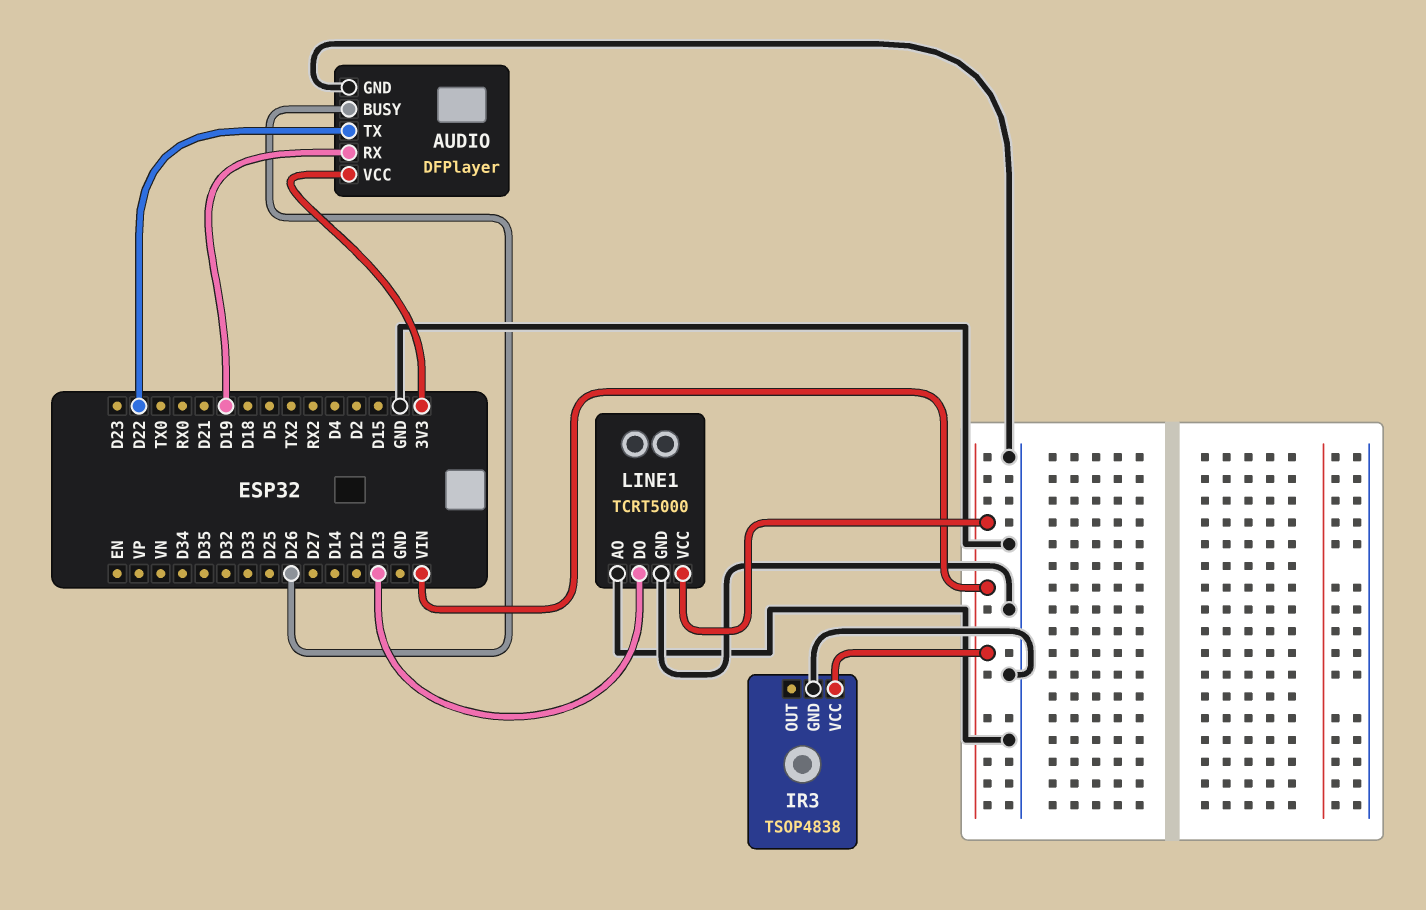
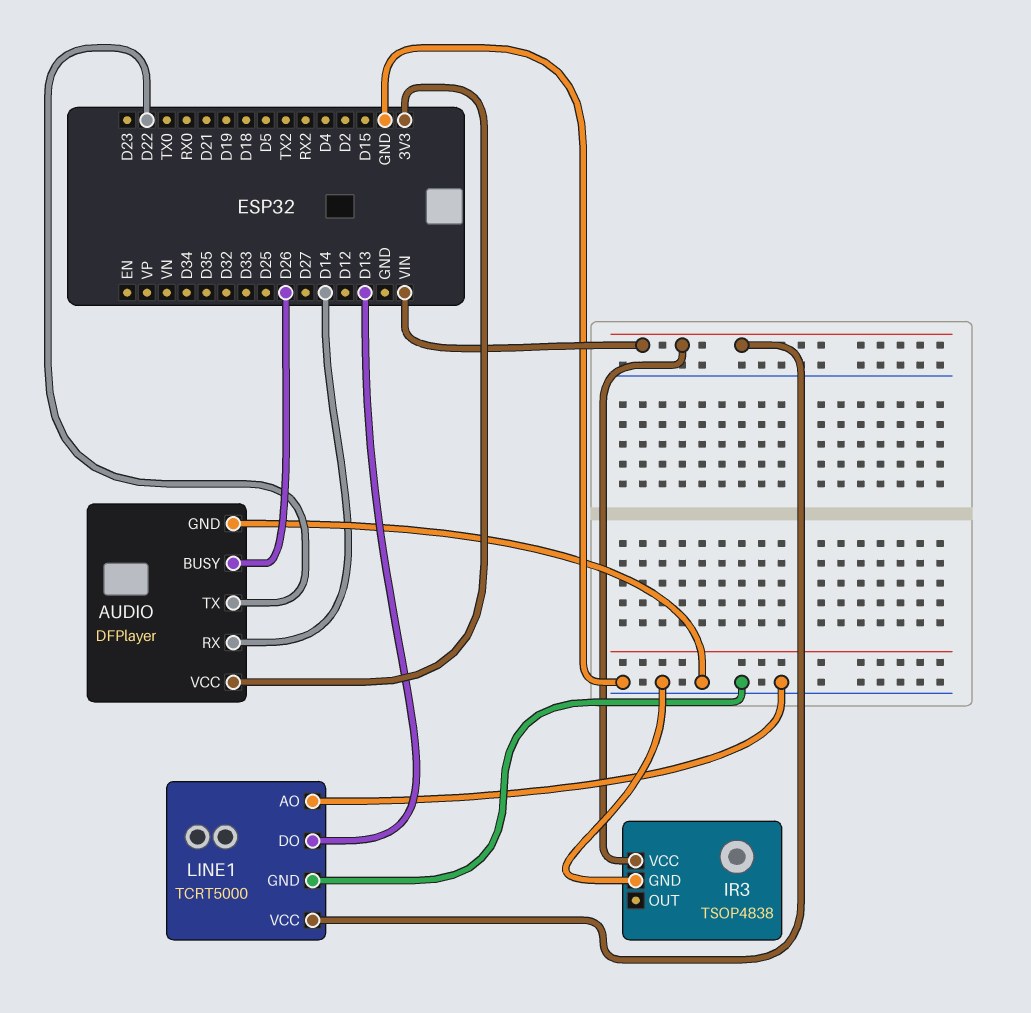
AUDIO pin RX: D19 -> D14

